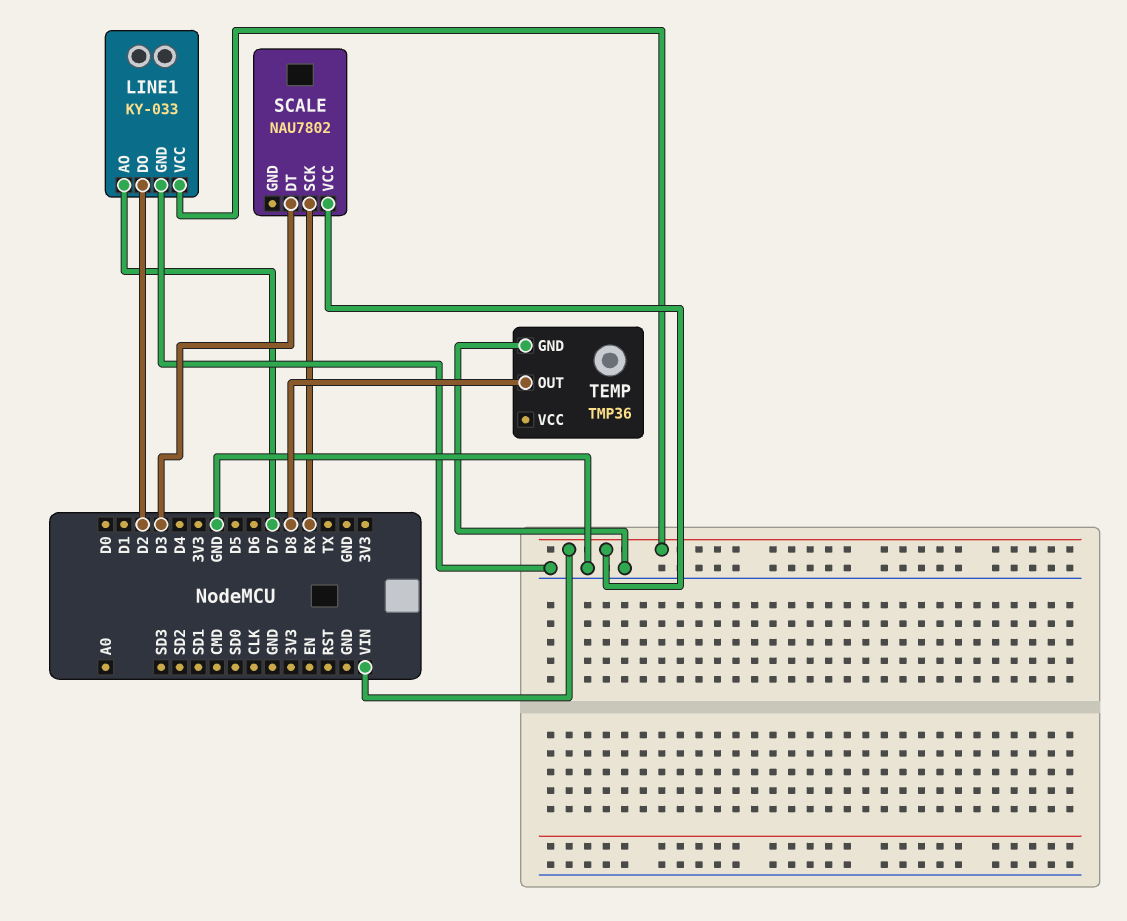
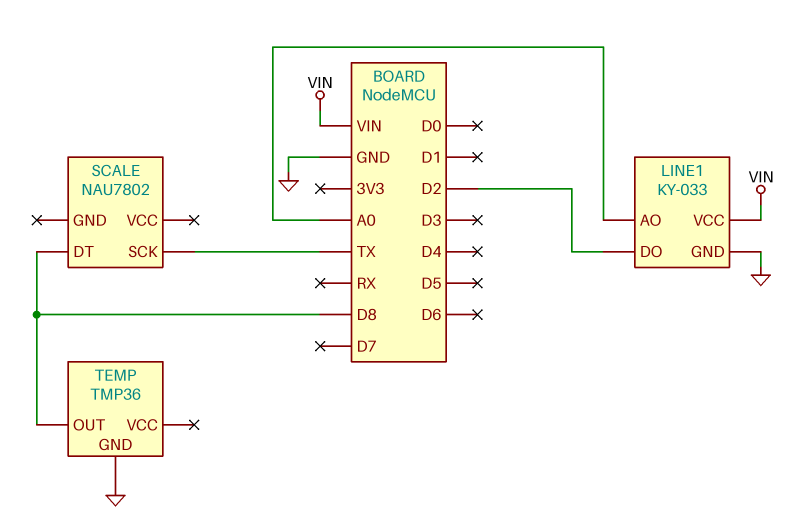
LINE1 pin AO: D7 -> A0
SCALE pin DT: D3 -> D8
SCALE pin SCK: RX -> TX
SCALE pin VCC: VIN -> none

